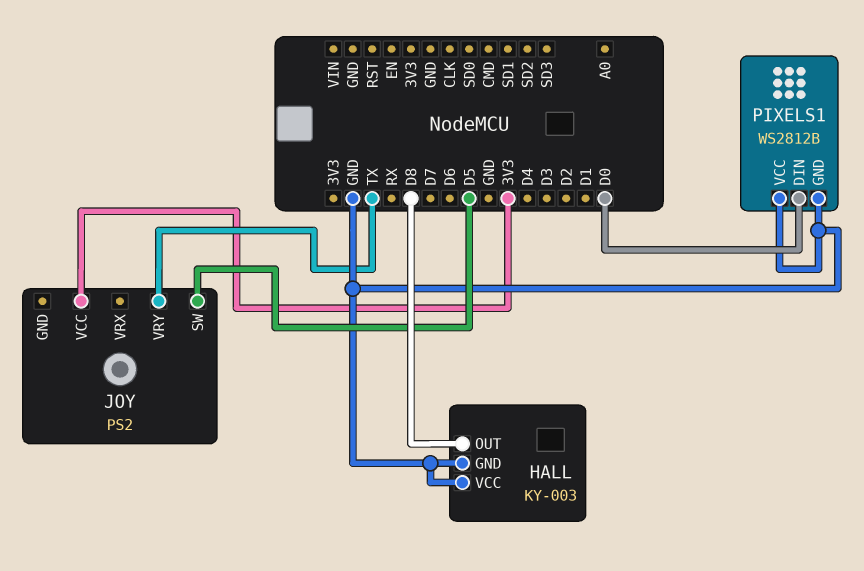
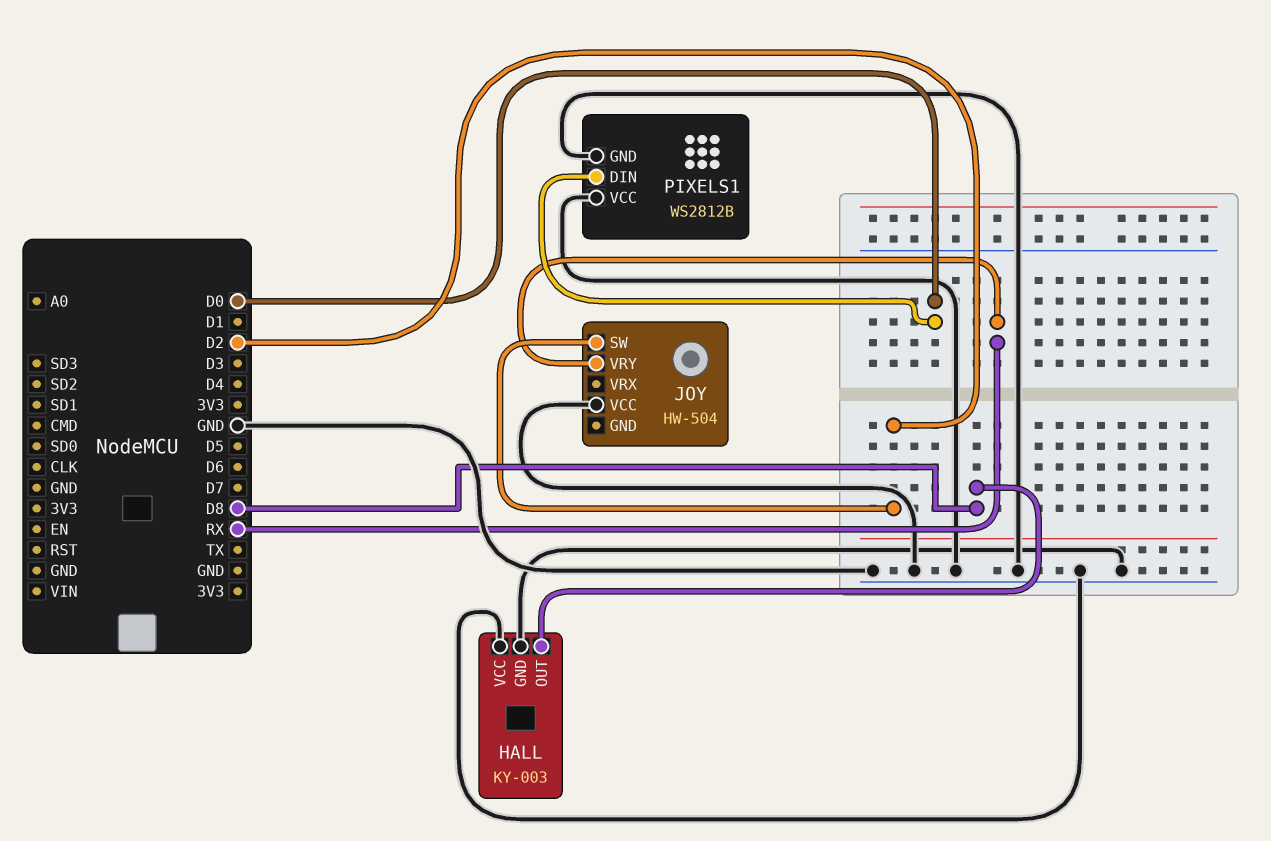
JOY: PS2 -> HW-504
JOY pin SW: D5 -> D2
JOY pin VCC: 3V3 -> GND
JOY pin VRY: TX -> RX

